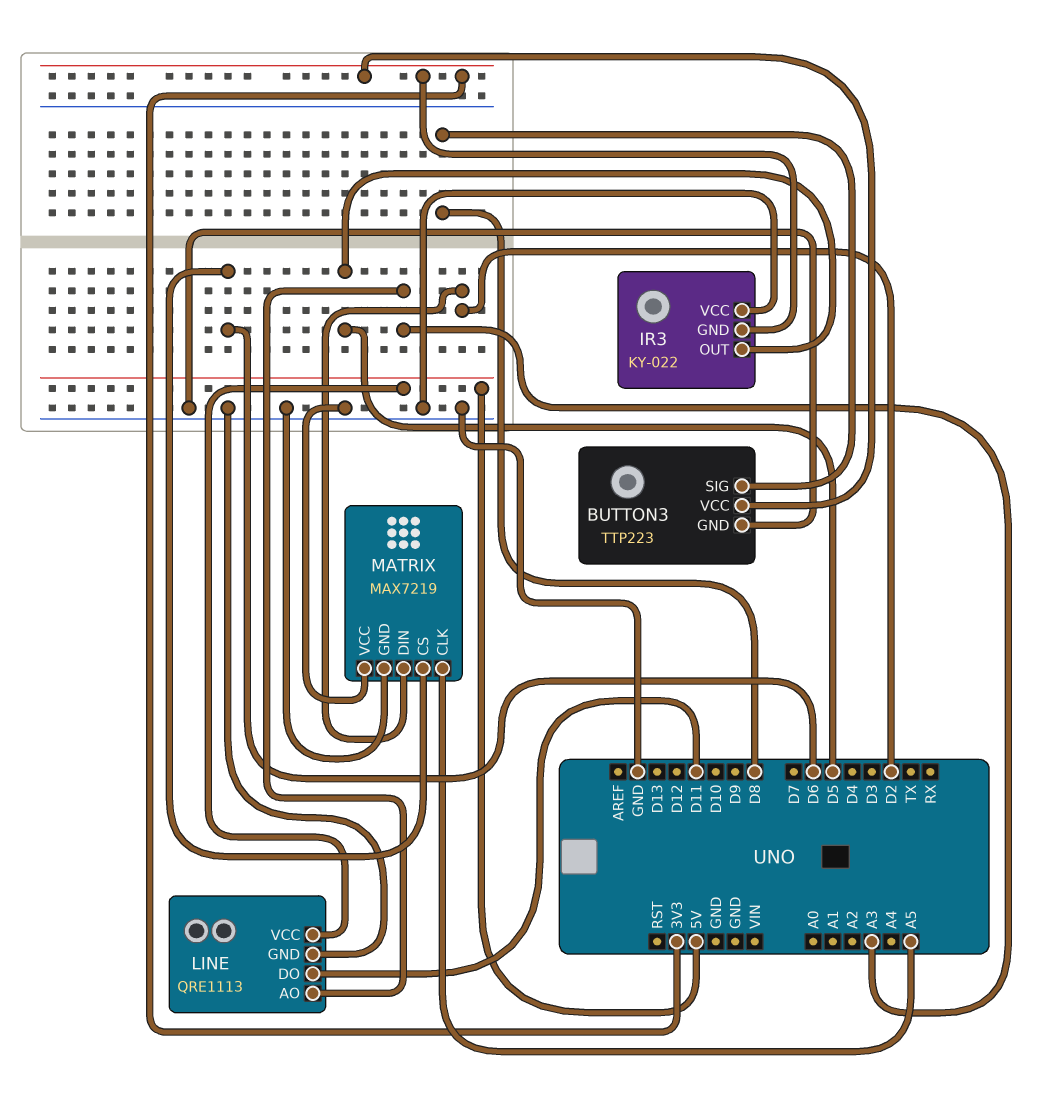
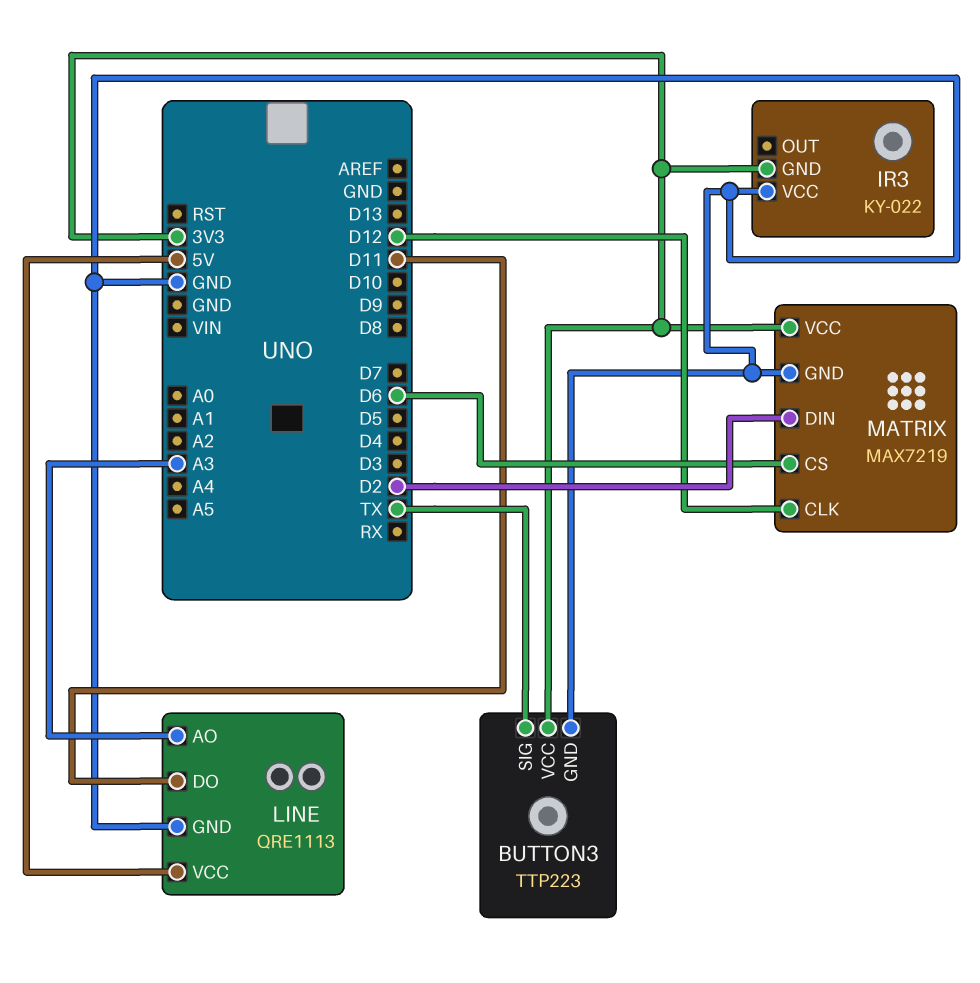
BUTTON3 pin SIG: D8 -> TX
IR3 pin OUT: D5 -> none
MATRIX pin CLK: A5 -> D12
MATRIX pin VCC: GND -> 3V3

